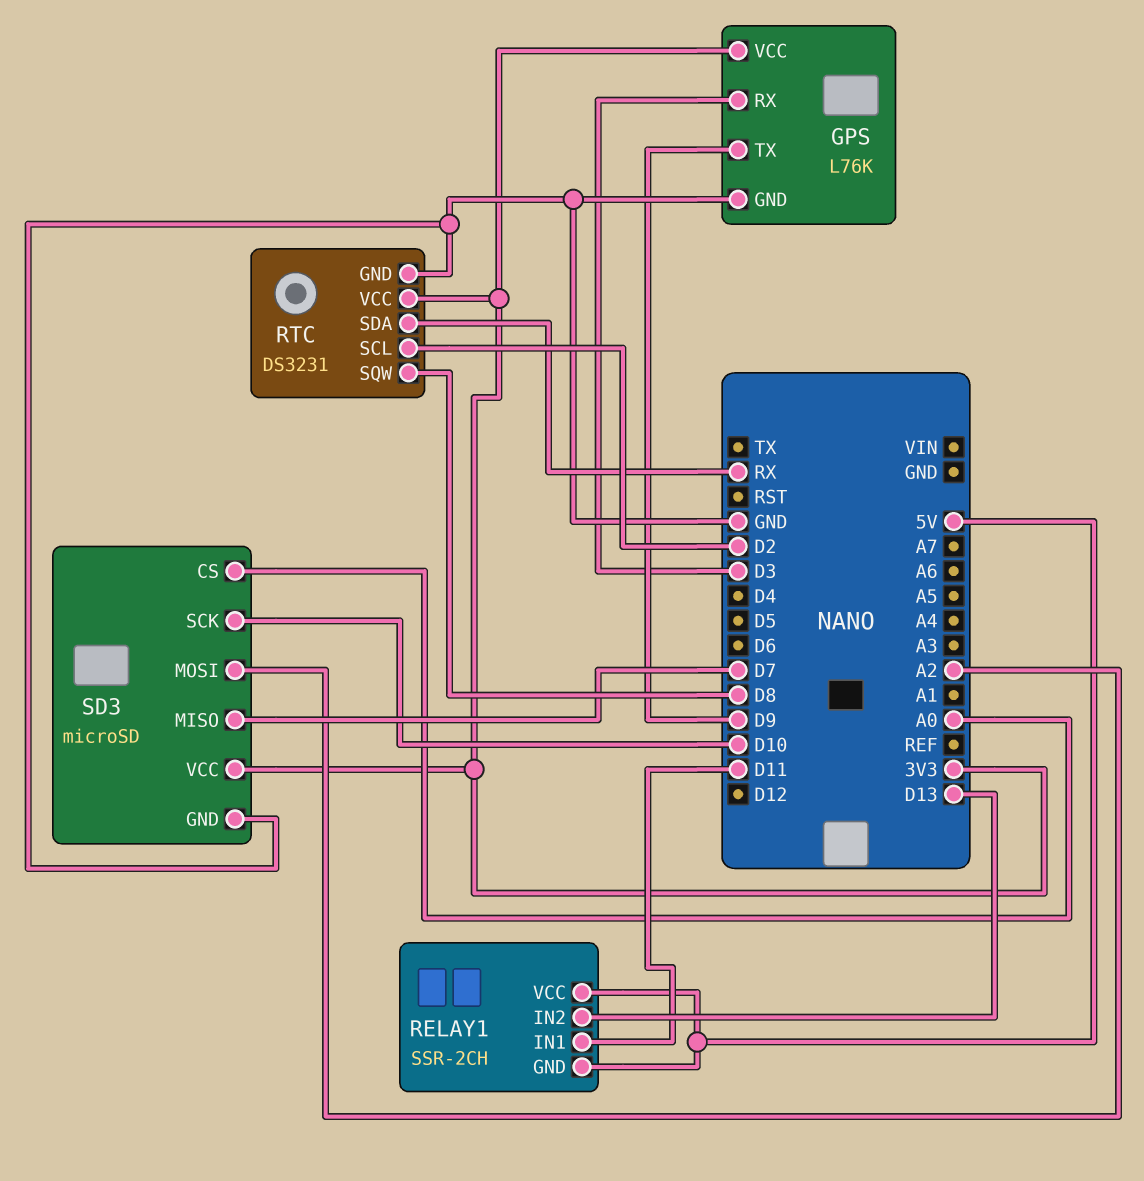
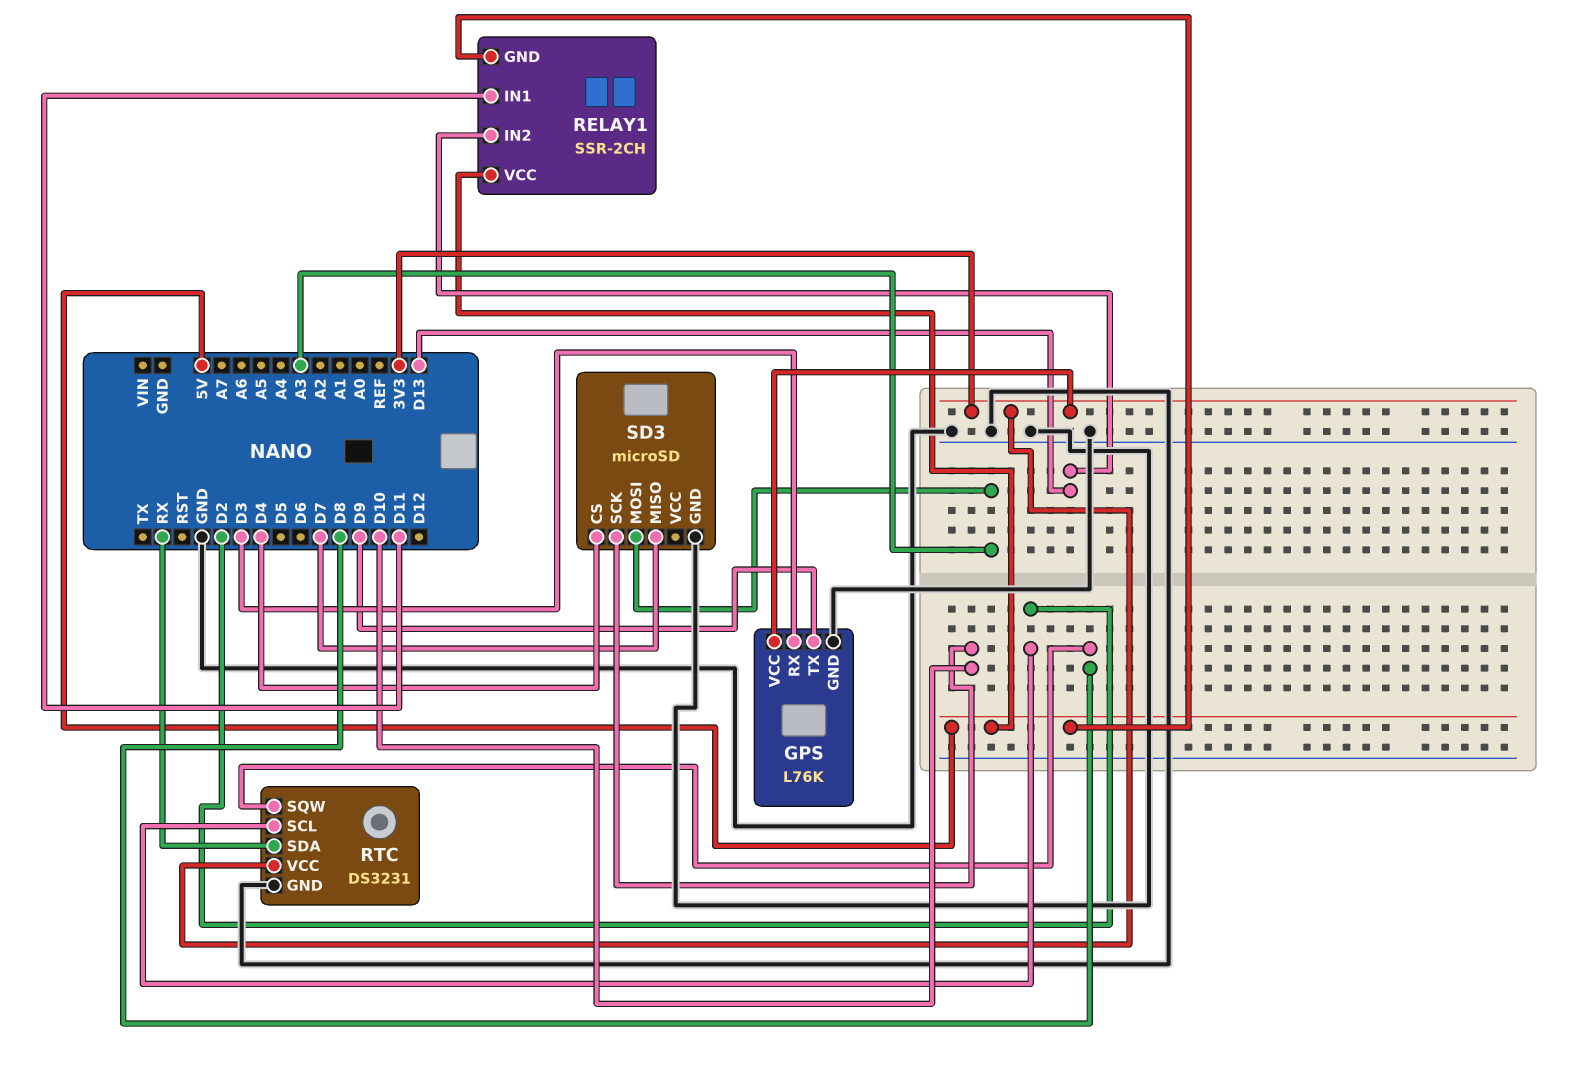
SD3 pin CS: A0 -> D4
SD3 pin MOSI: A2 -> A3
SD3 pin VCC: 3V3 -> none

